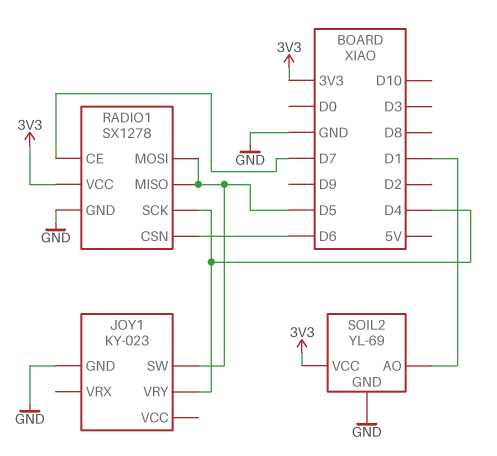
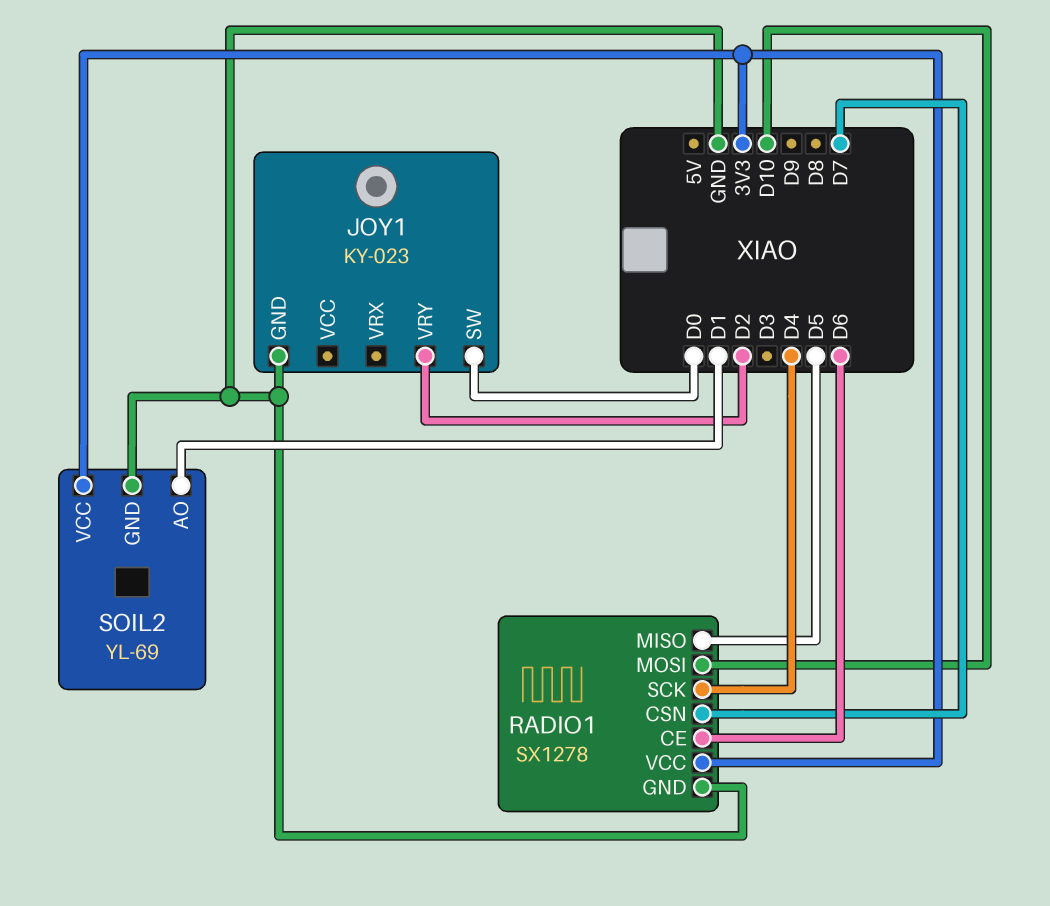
JOY1 pin SW: D5 -> D0
JOY1 pin VRY: D4 -> D2
RADIO1 pin CE: D7 -> D6
RADIO1 pin CSN: D6 -> D7
RADIO1 pin MOSI: D5 -> D10

